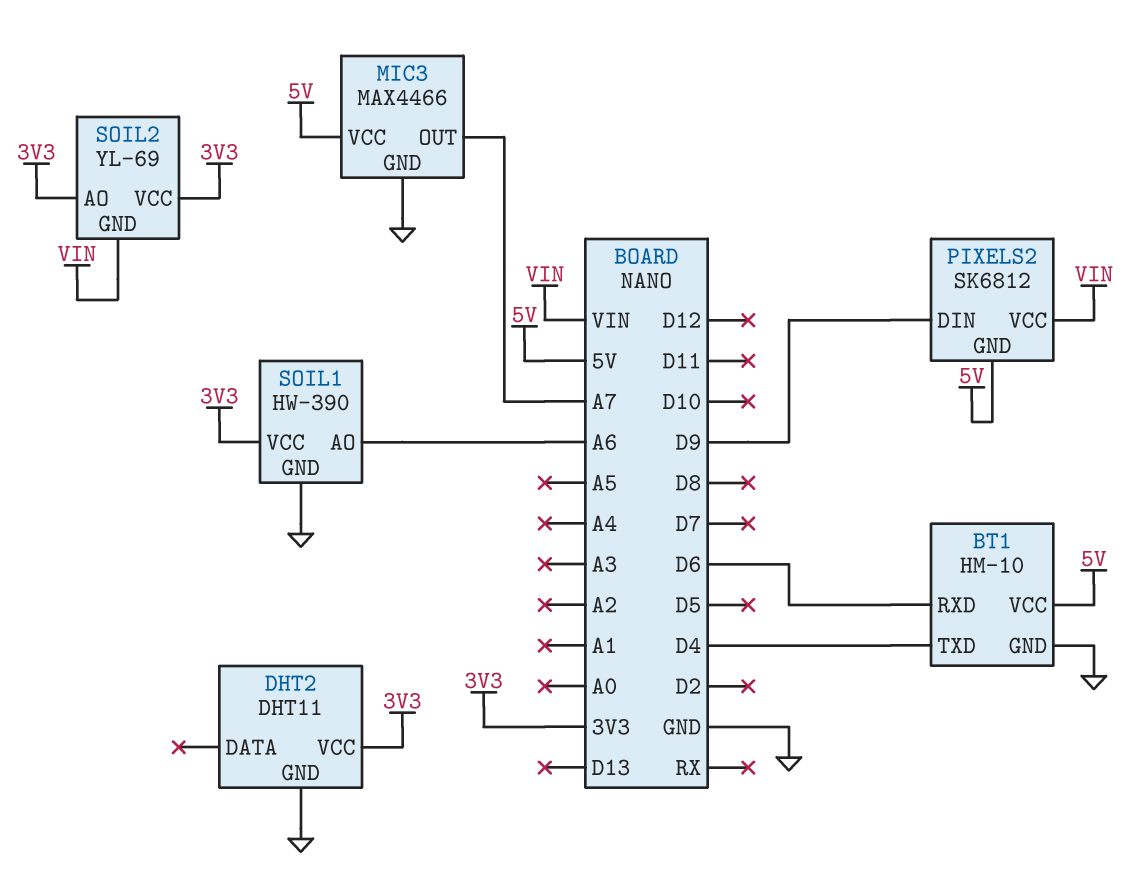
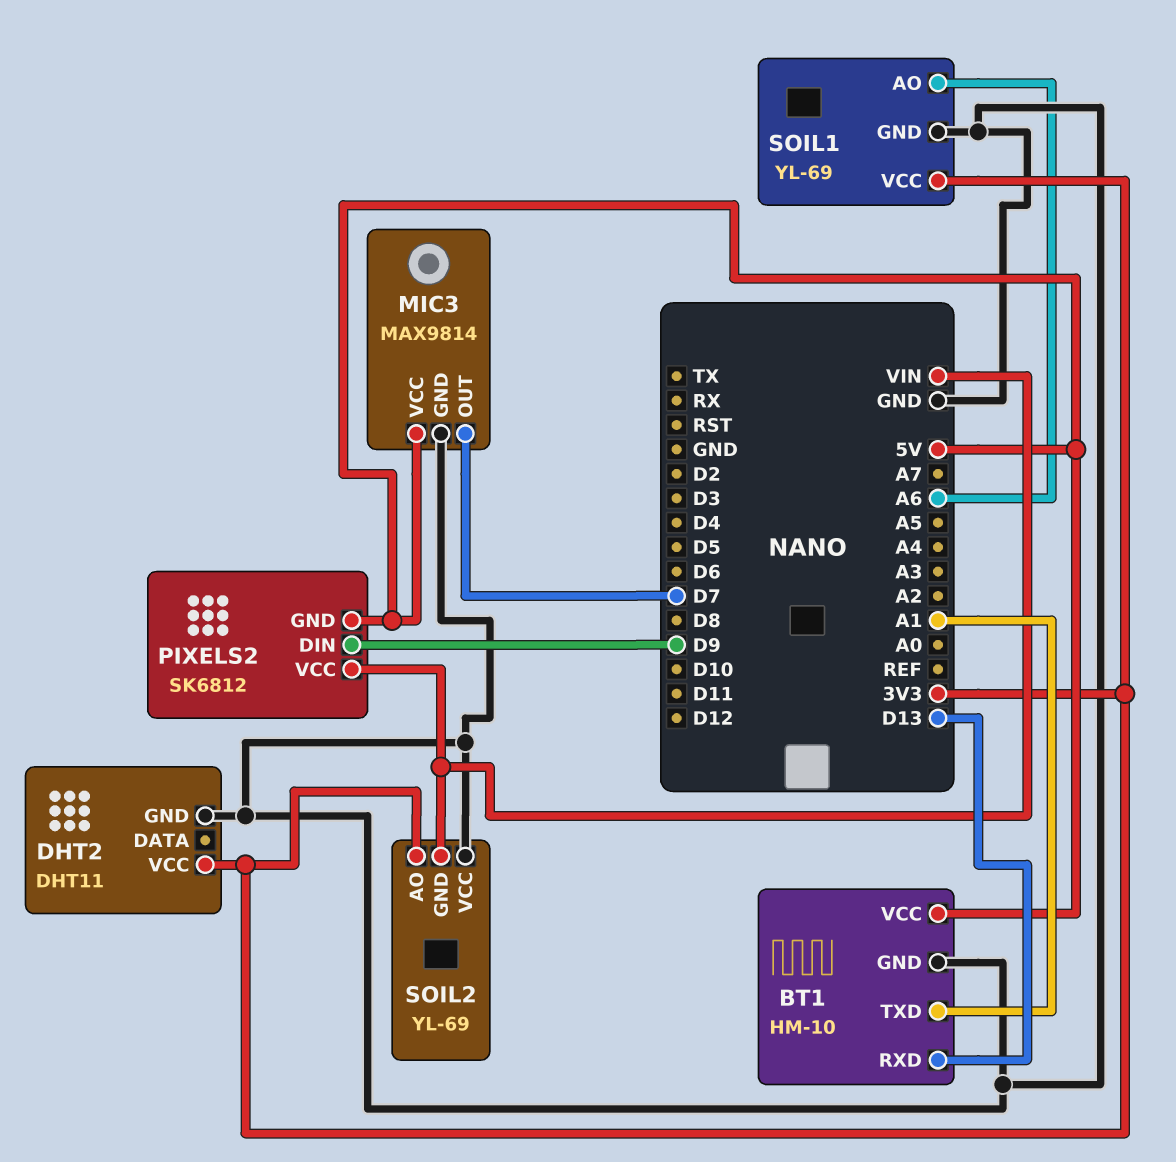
BT1 pin RXD: D6 -> D13
BT1 pin TXD: D4 -> A1
MIC3: MAX4466 -> MAX9814
MIC3 pin OUT: A7 -> D7
SOIL1: HW-390 -> YL-69
SOIL2 pin VCC: 3V3 -> GND

